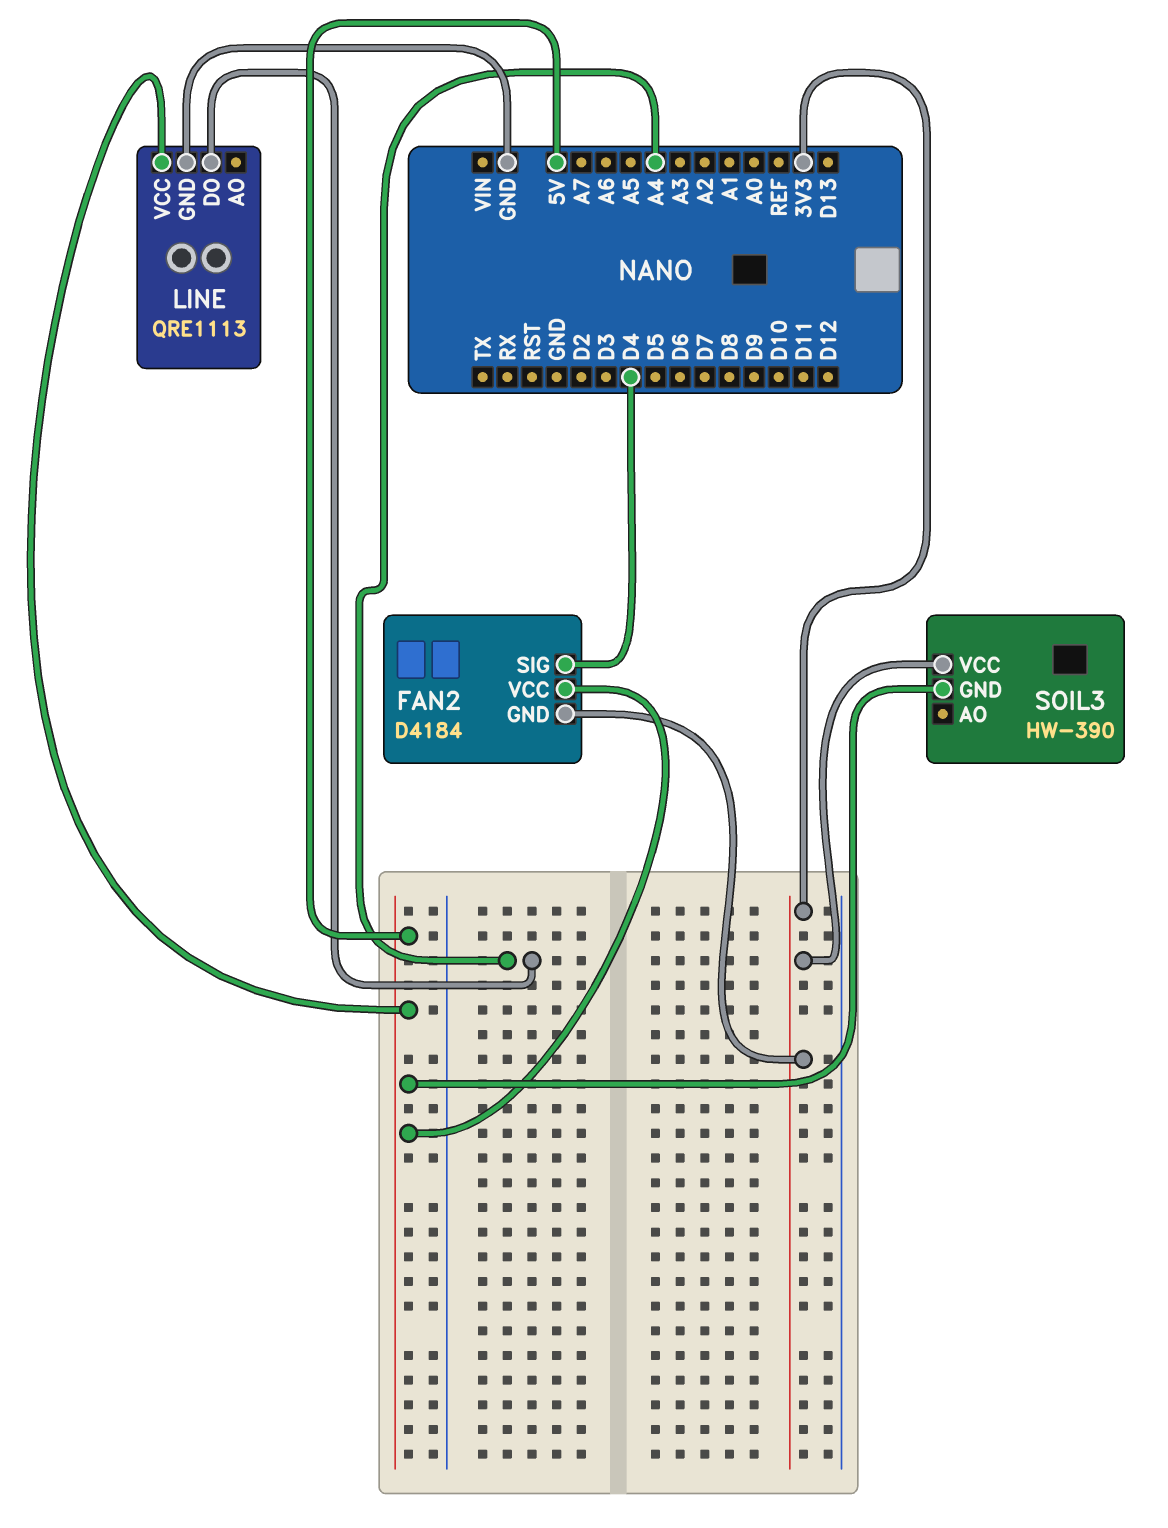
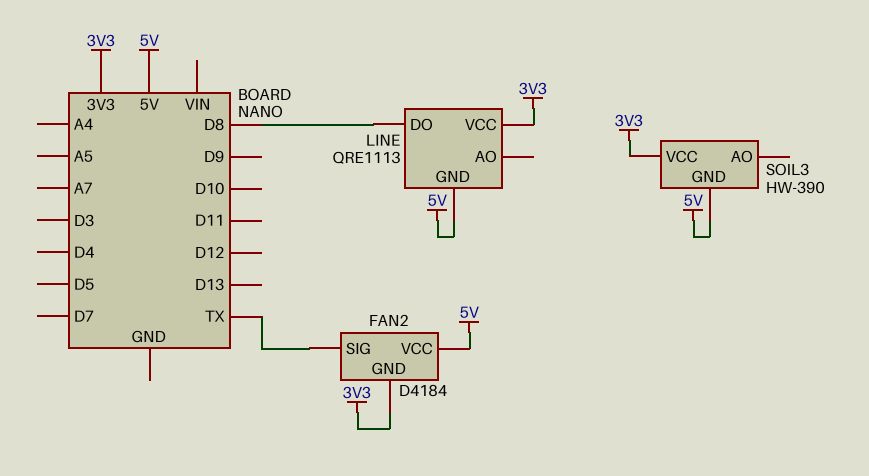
FAN2 pin SIG: D4 -> TX
LINE pin DO: A4 -> D8
LINE pin GND: GND -> 5V
LINE pin VCC: 5V -> 3V3

